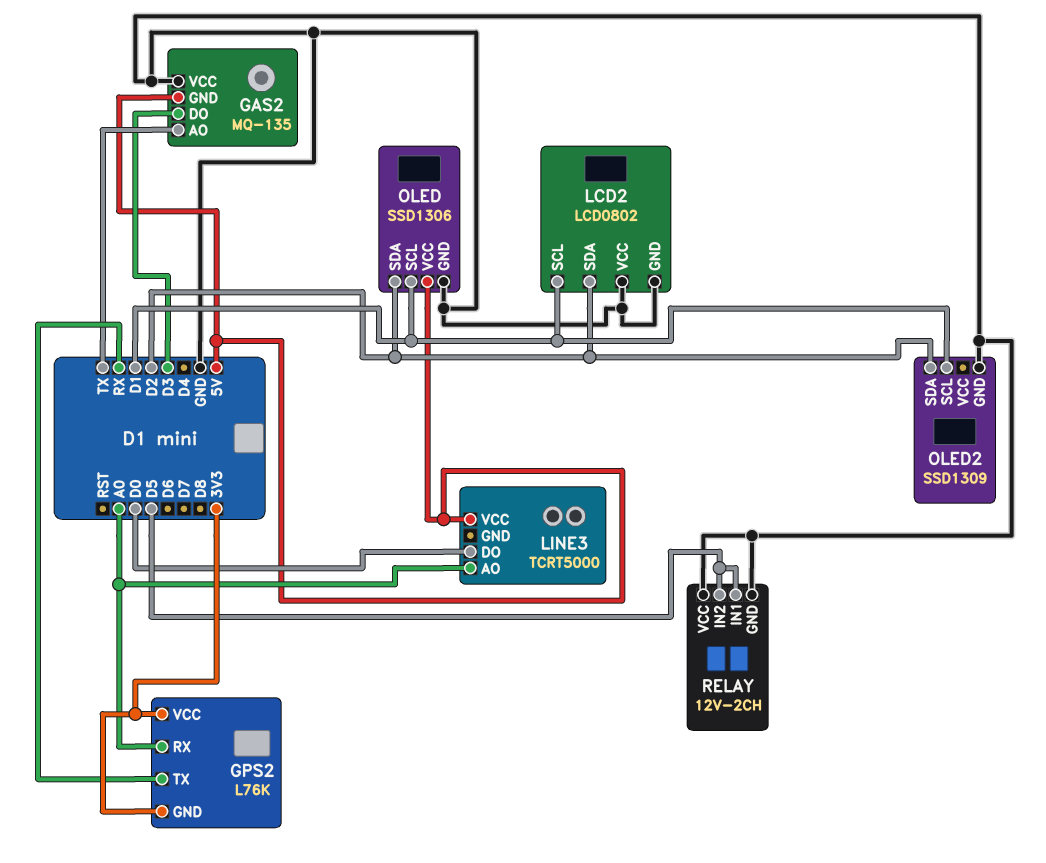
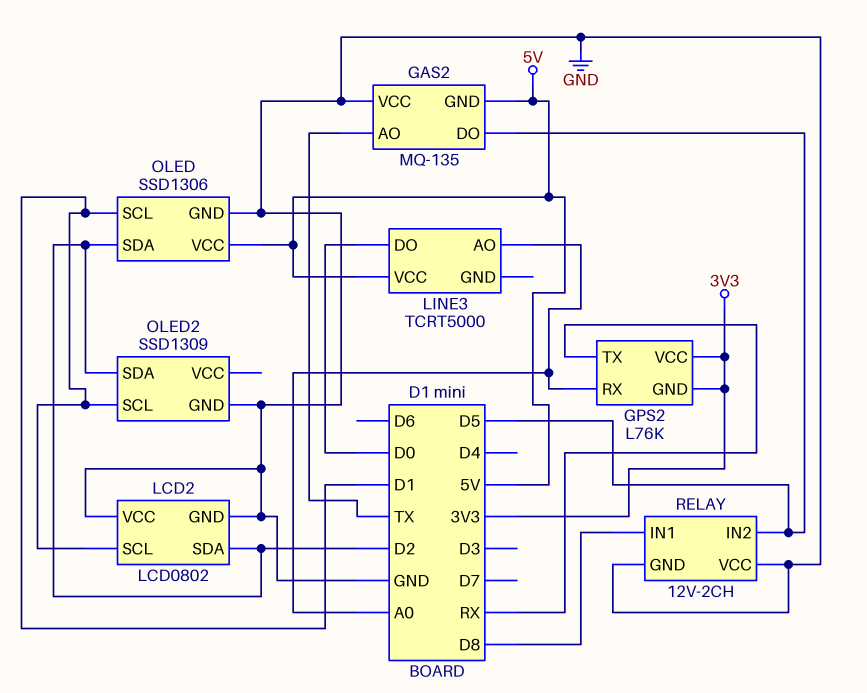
GAS2 pin DO: D3 -> D5
RELAY pin IN1: D5 -> D8

